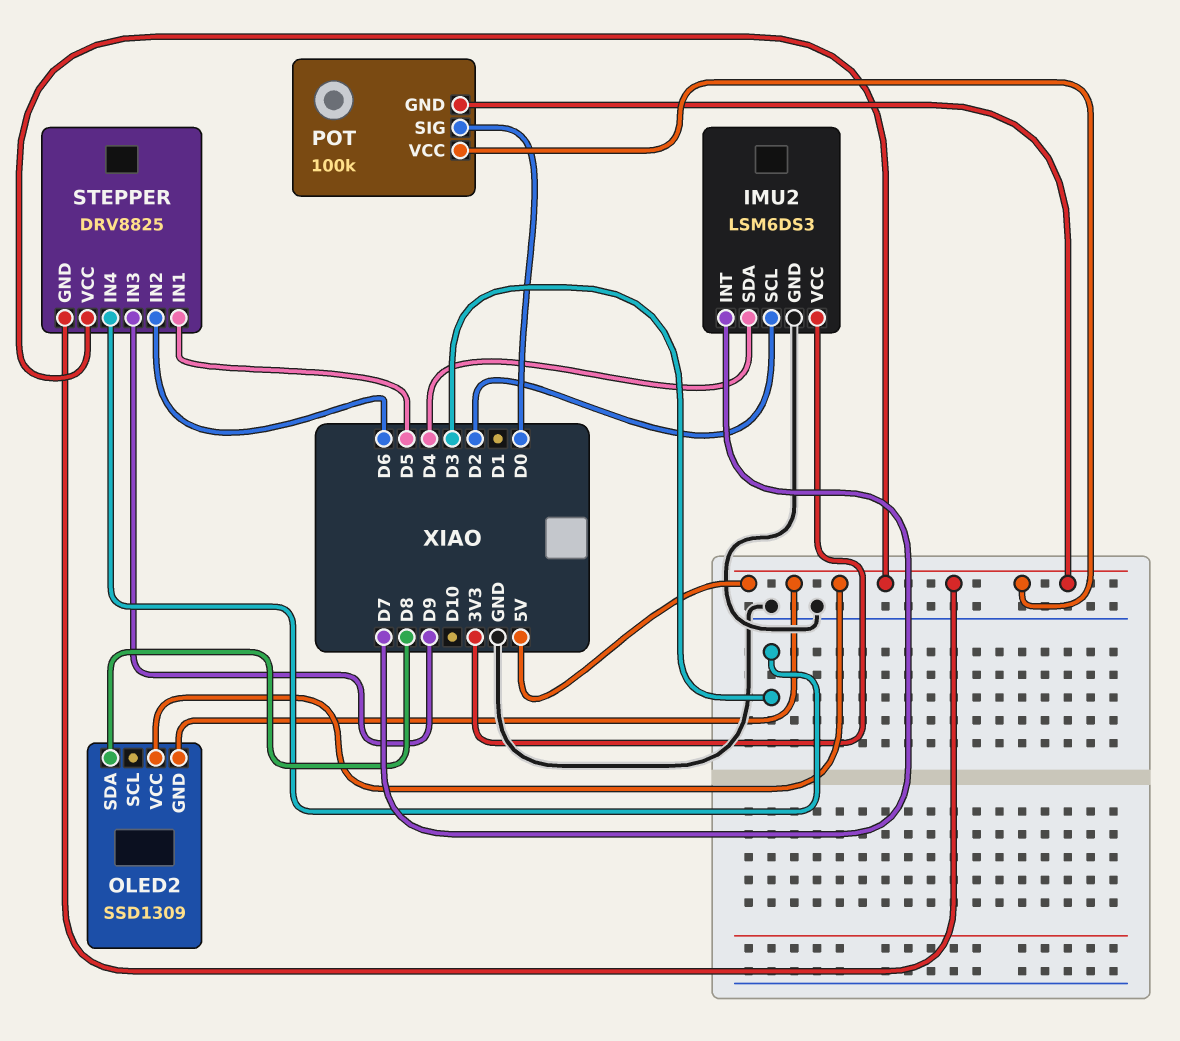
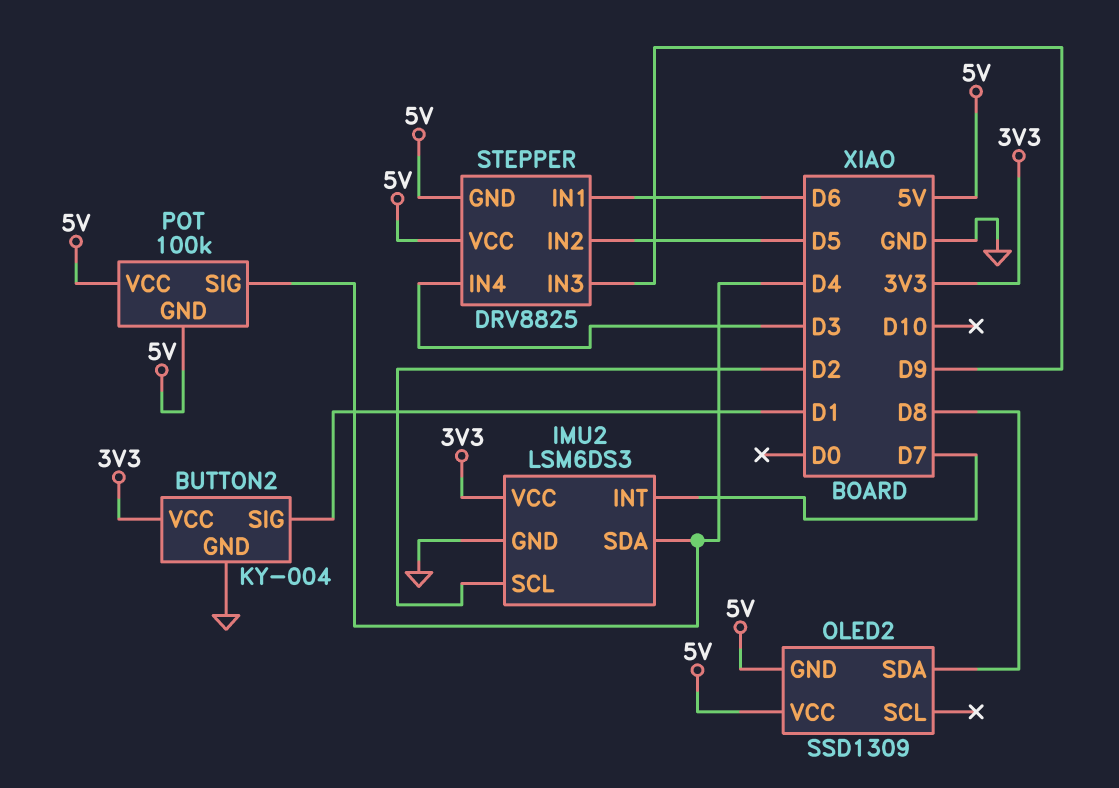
BUTTON2: none -> KY-004
BUTTON2 pin GND: none -> GND
BUTTON2 pin SIG: none -> D1
BUTTON2 pin VCC: none -> 3V3
POT pin SIG: D0 -> D4
STEPPER pin IN1: D5 -> D6
STEPPER pin IN2: D6 -> D5

